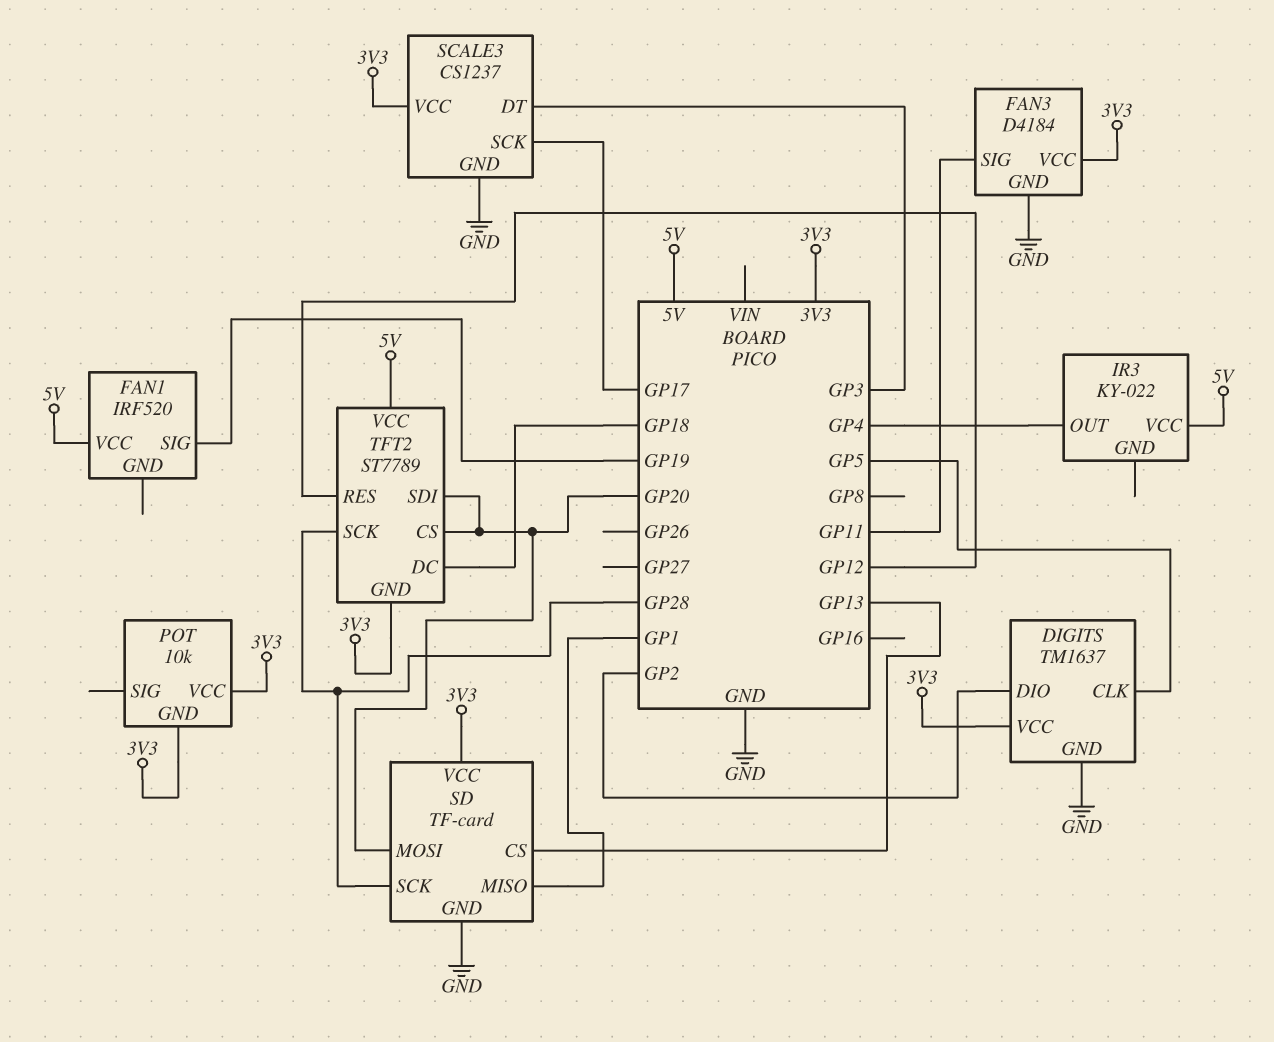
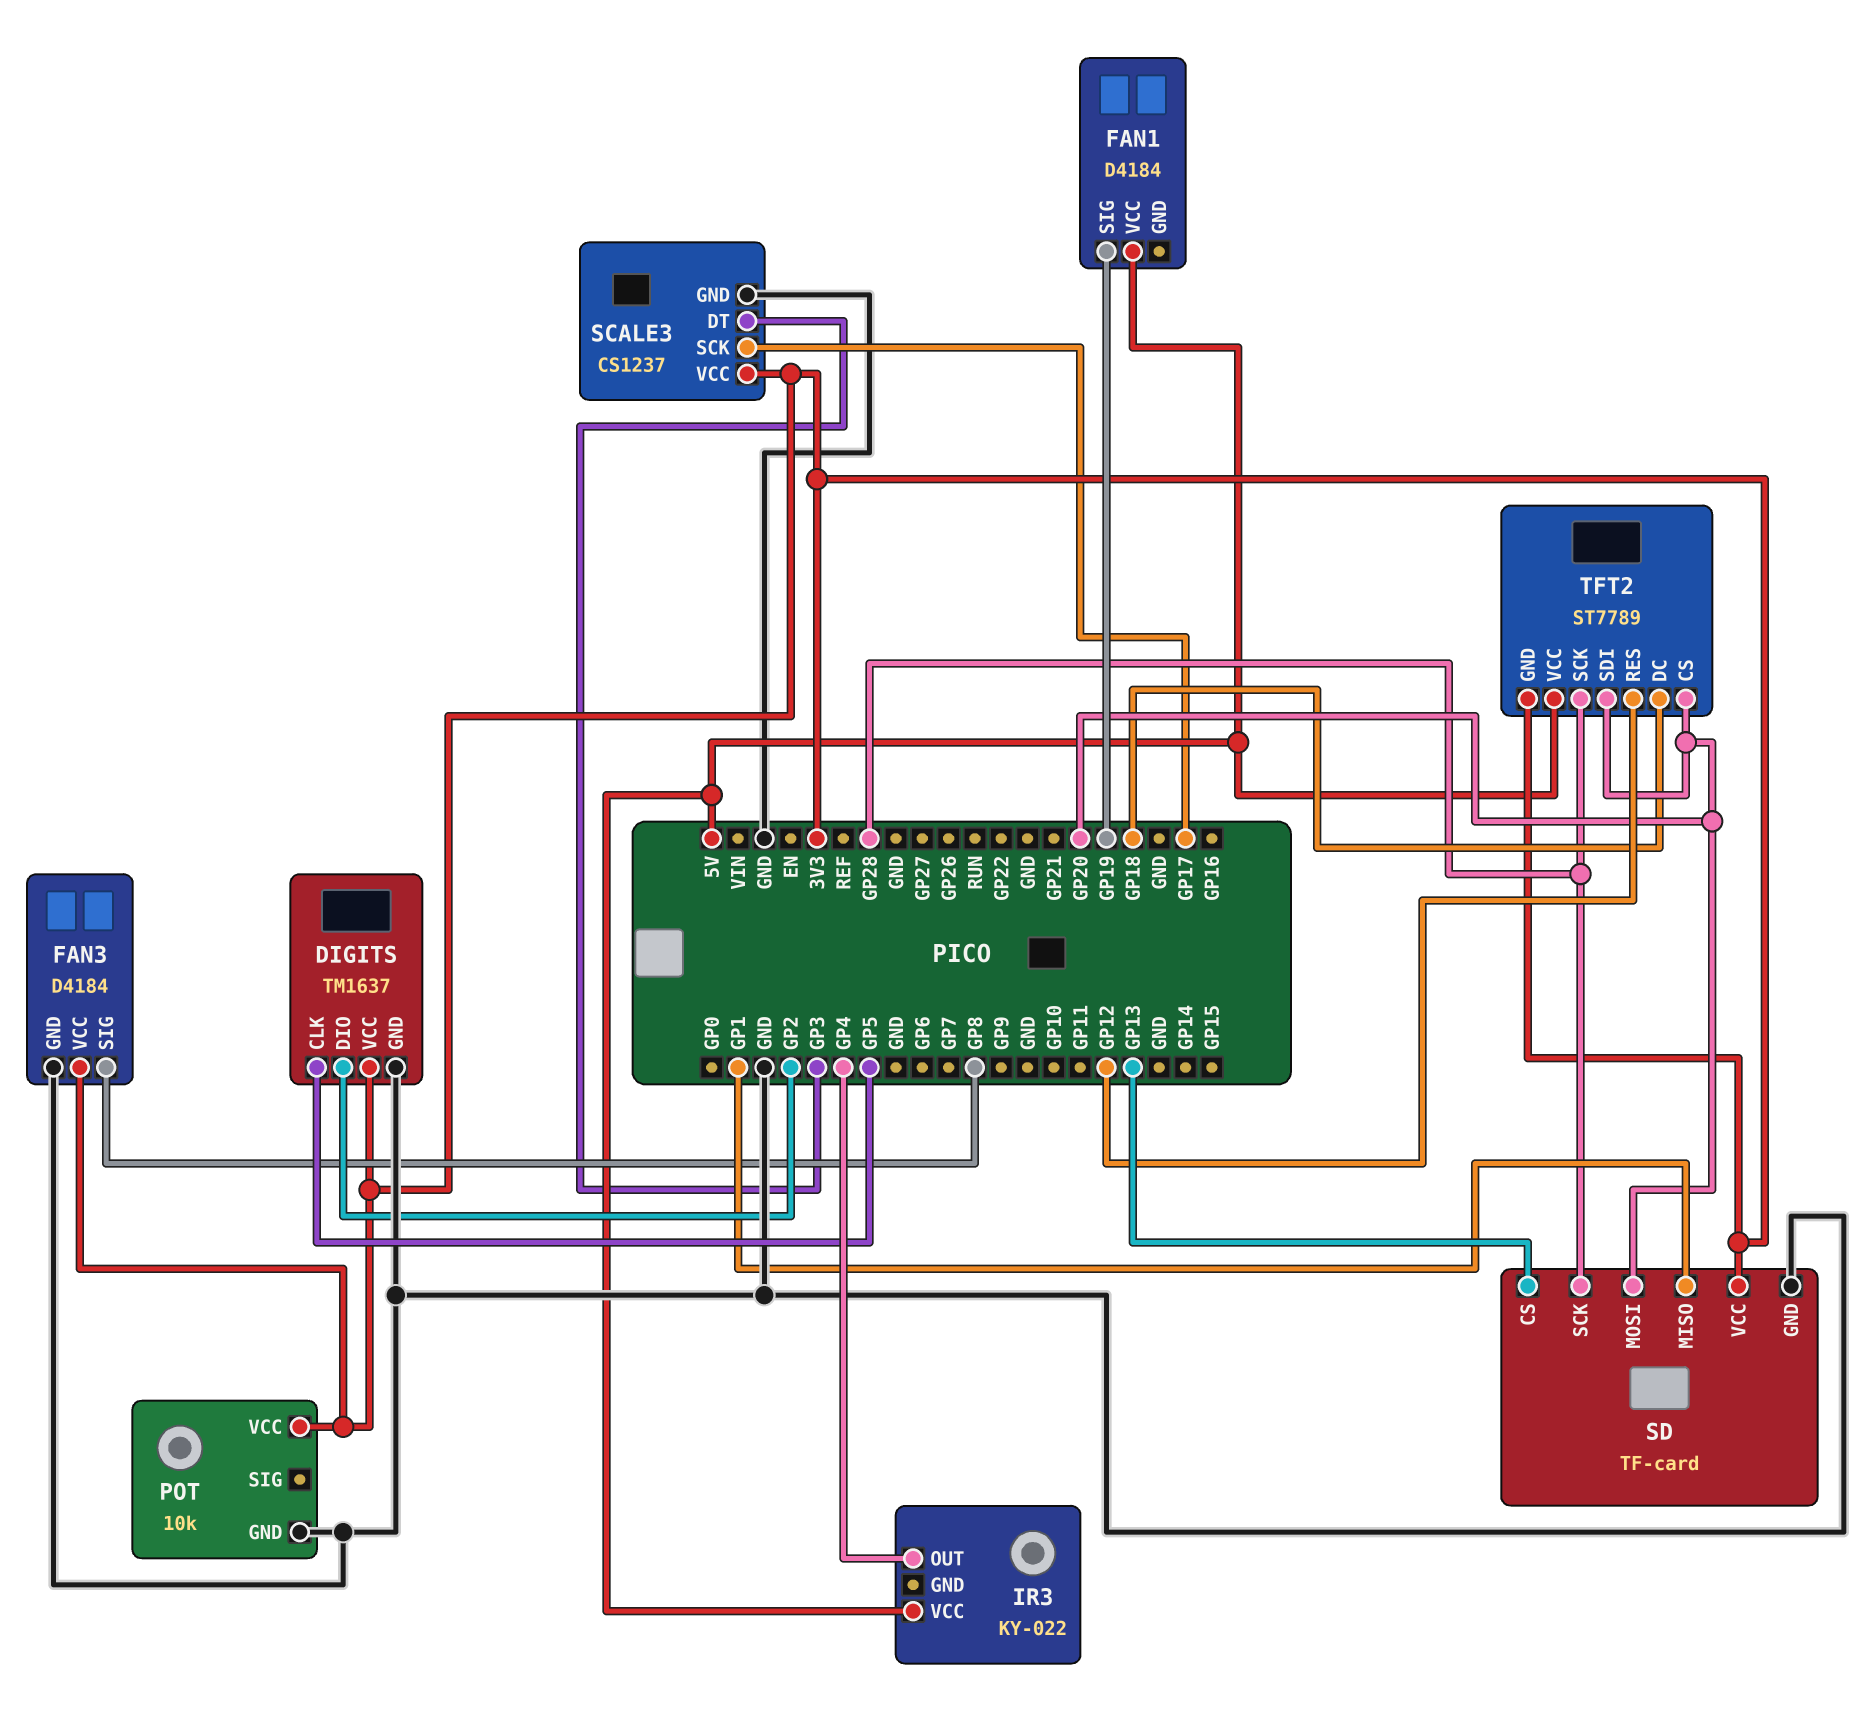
FAN1: IRF520 -> D4184
FAN3 pin SIG: GP11 -> GP8
POT pin GND: 3V3 -> GND

